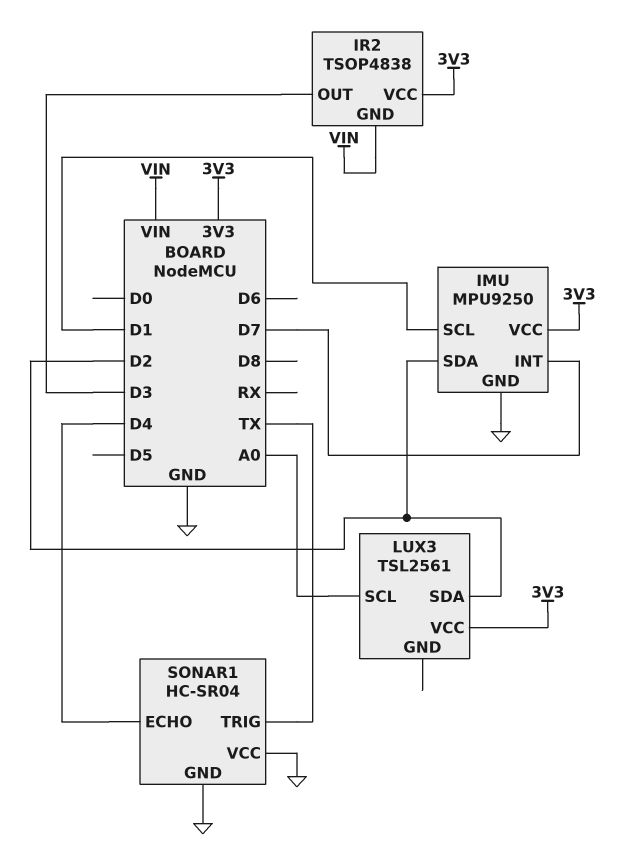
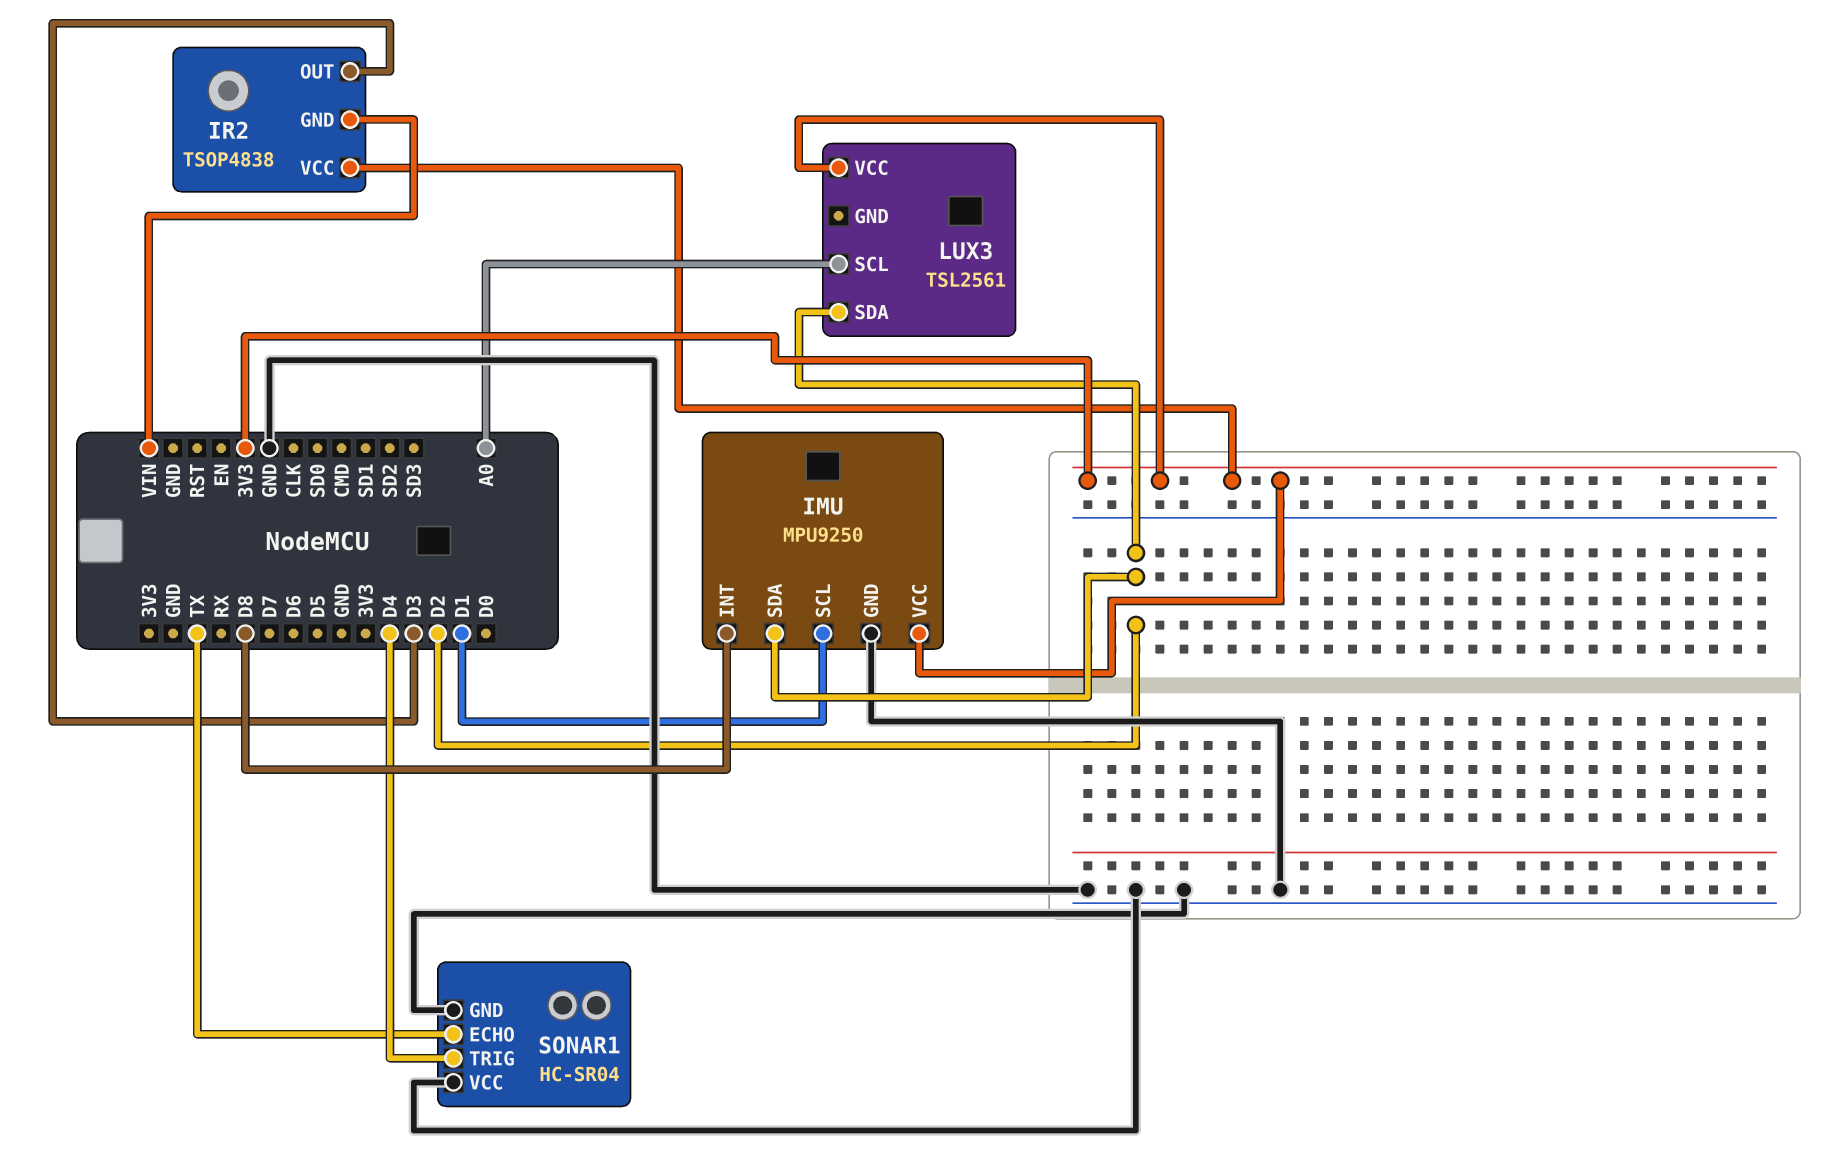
IMU pin INT: D7 -> D8
SONAR1 pin ECHO: D4 -> TX
SONAR1 pin TRIG: TX -> D4

